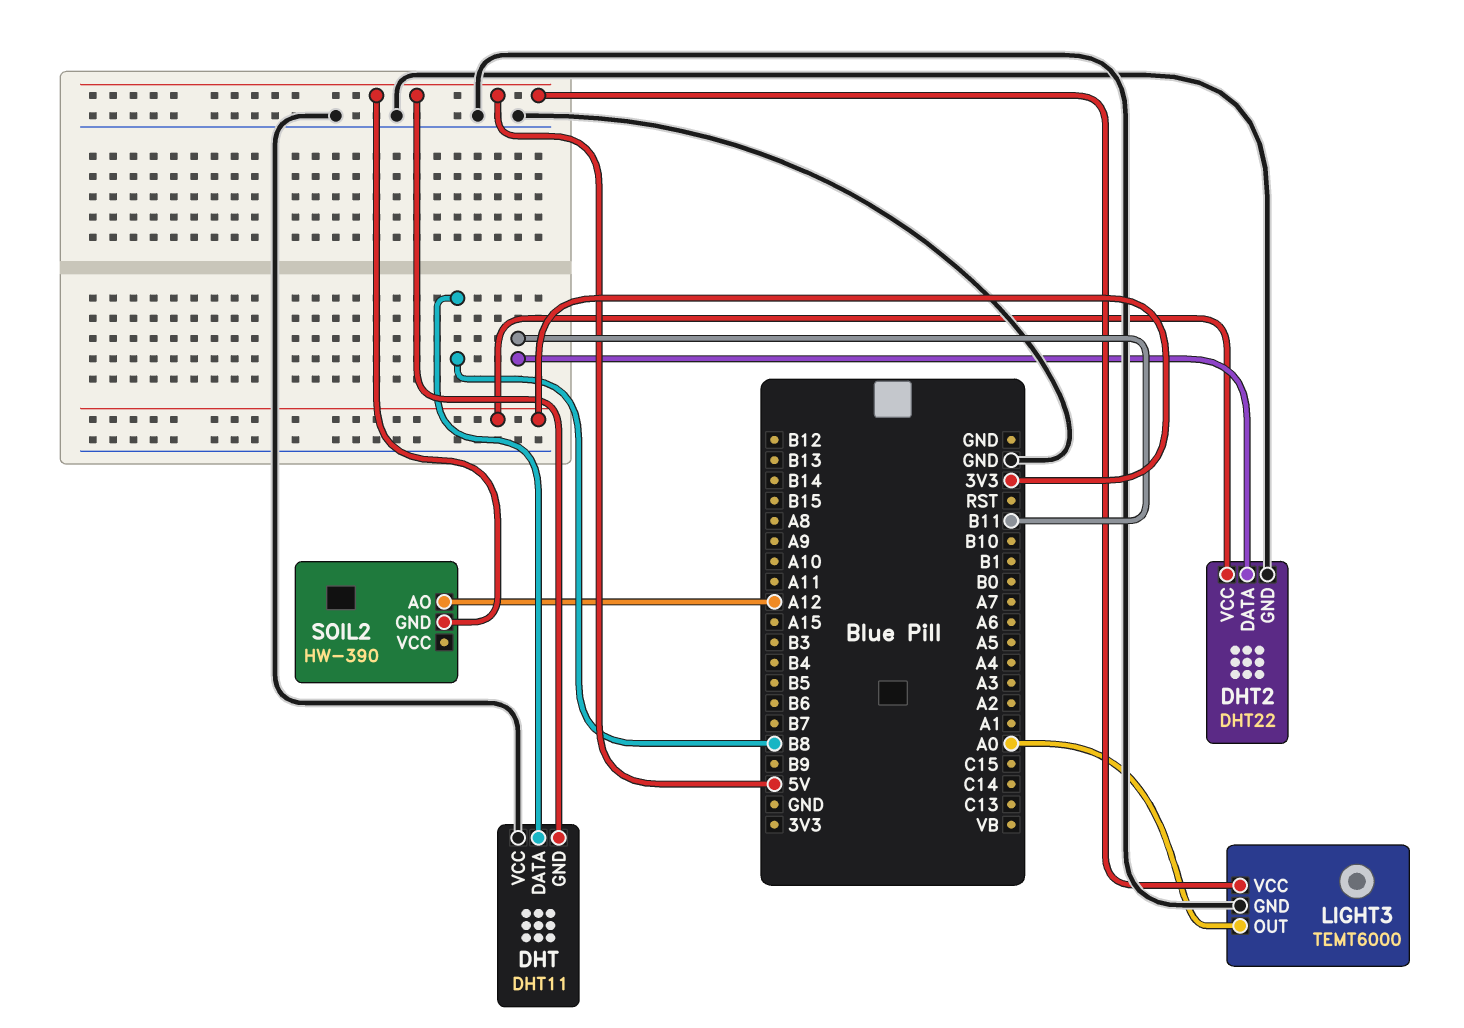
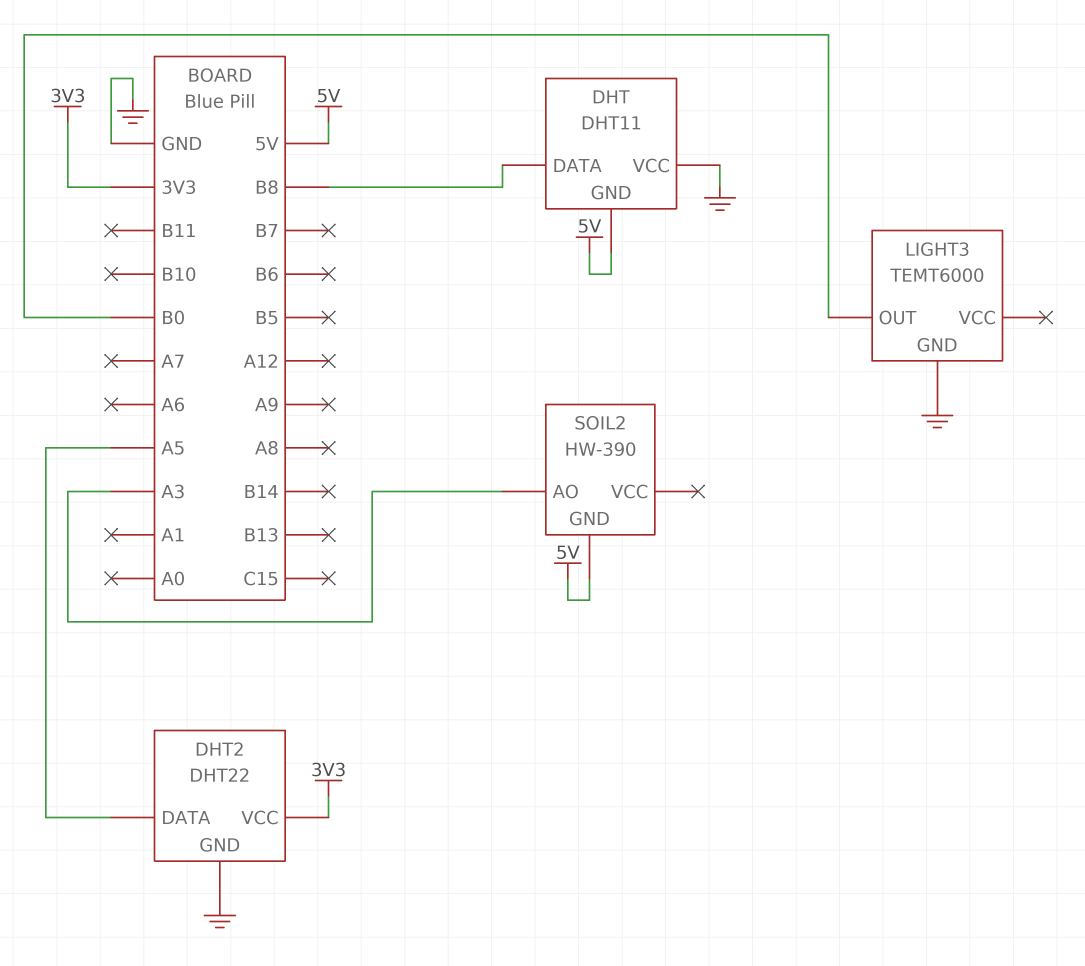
DHT2 pin DATA: B11 -> A5
LIGHT3 pin OUT: A0 -> B0
LIGHT3 pin VCC: 5V -> none
SOIL2 pin AO: A12 -> A3

